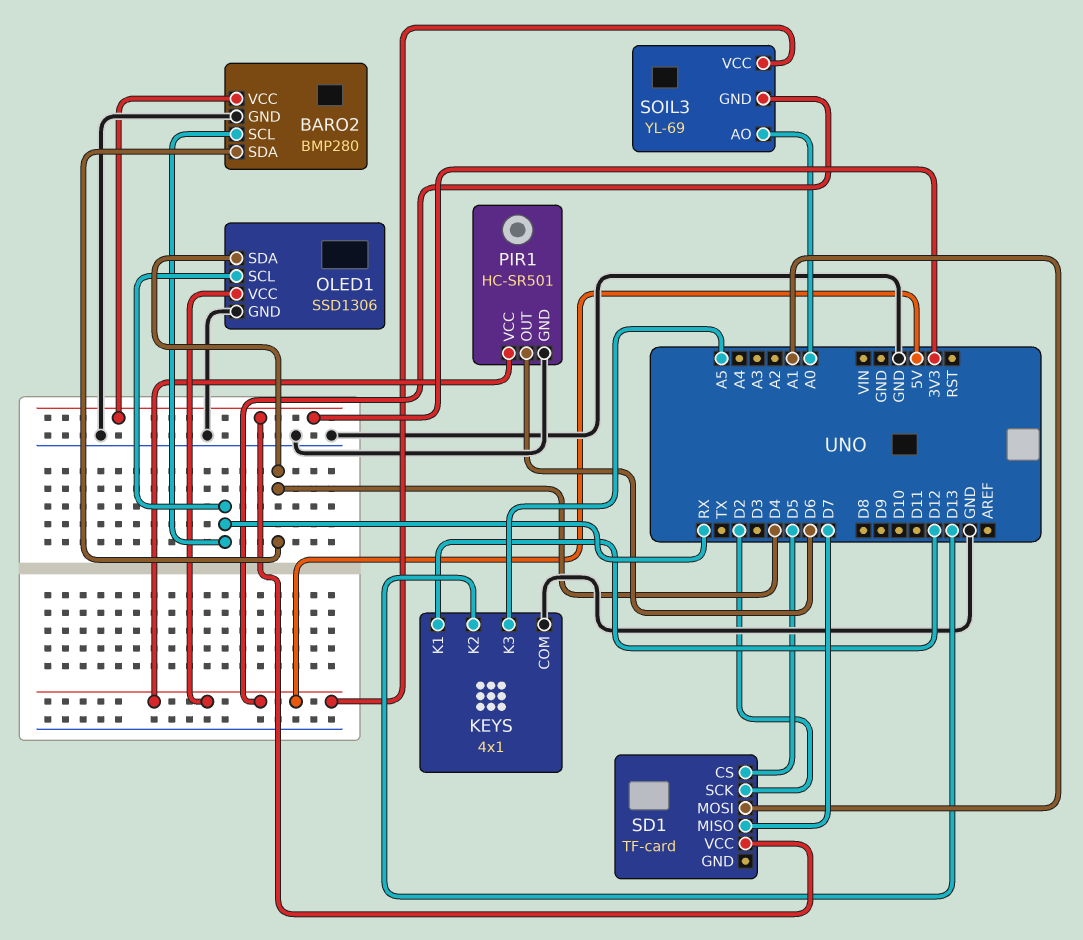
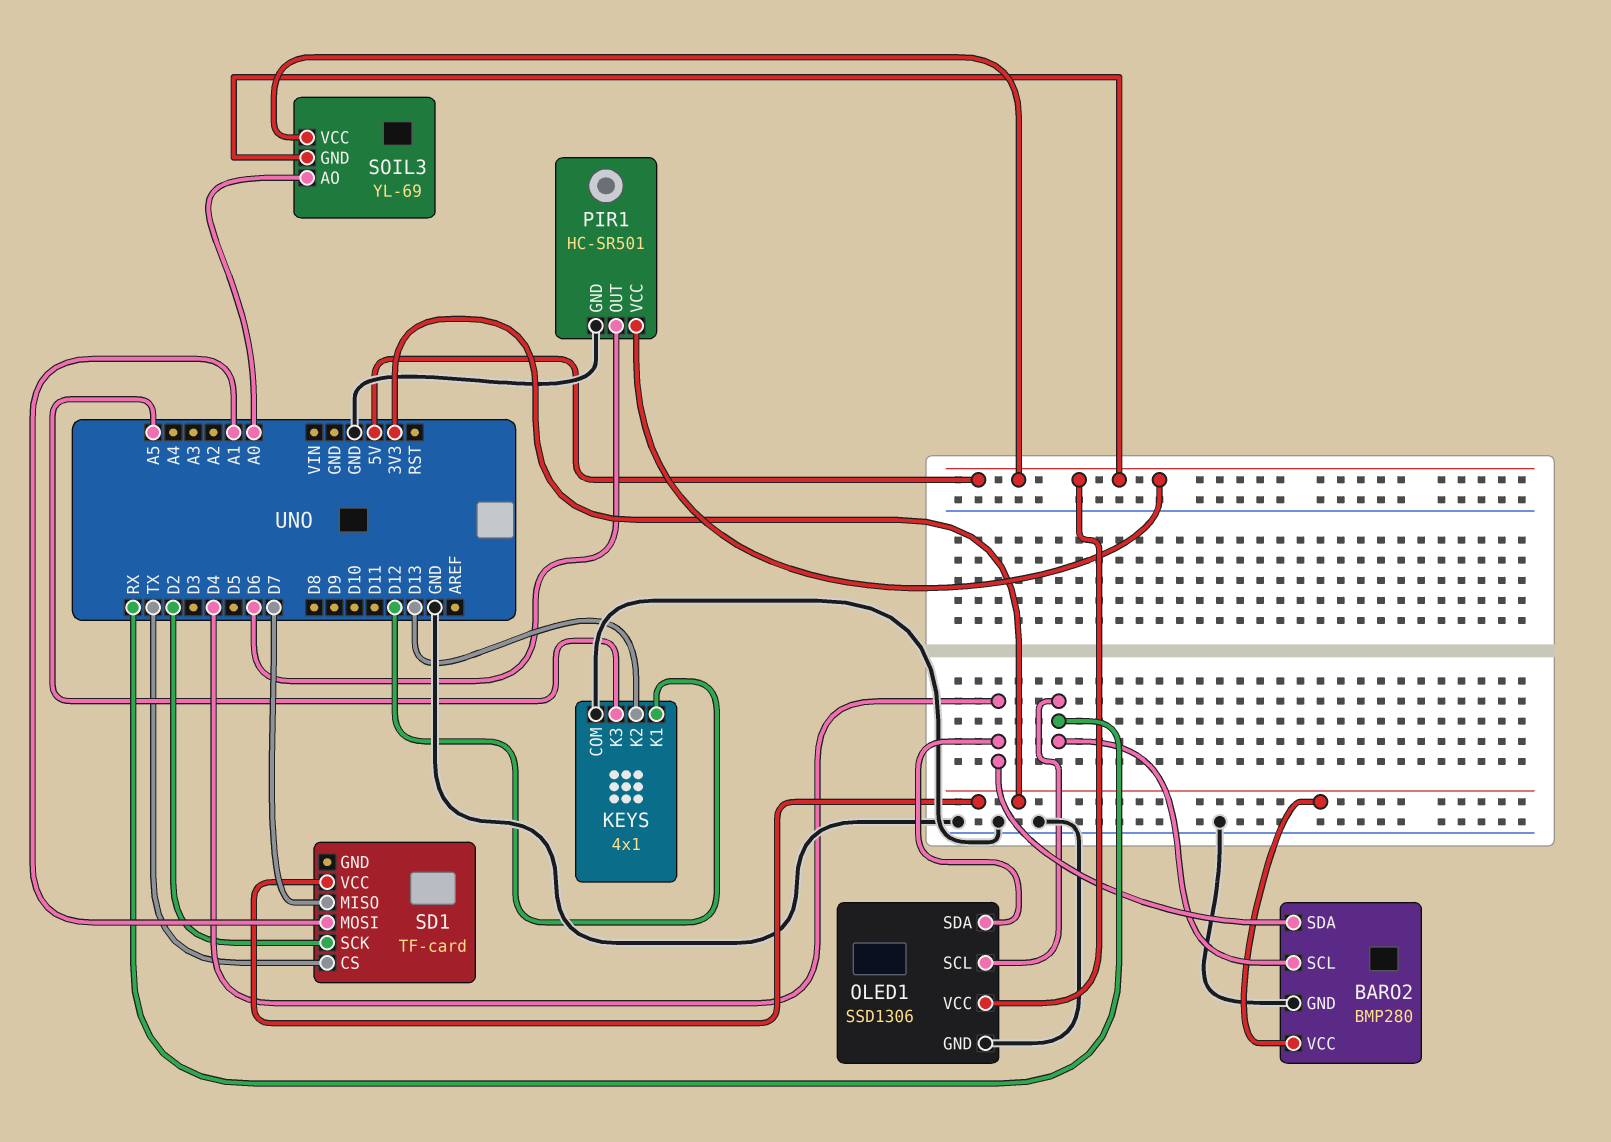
SD1 pin CS: D5 -> TX

